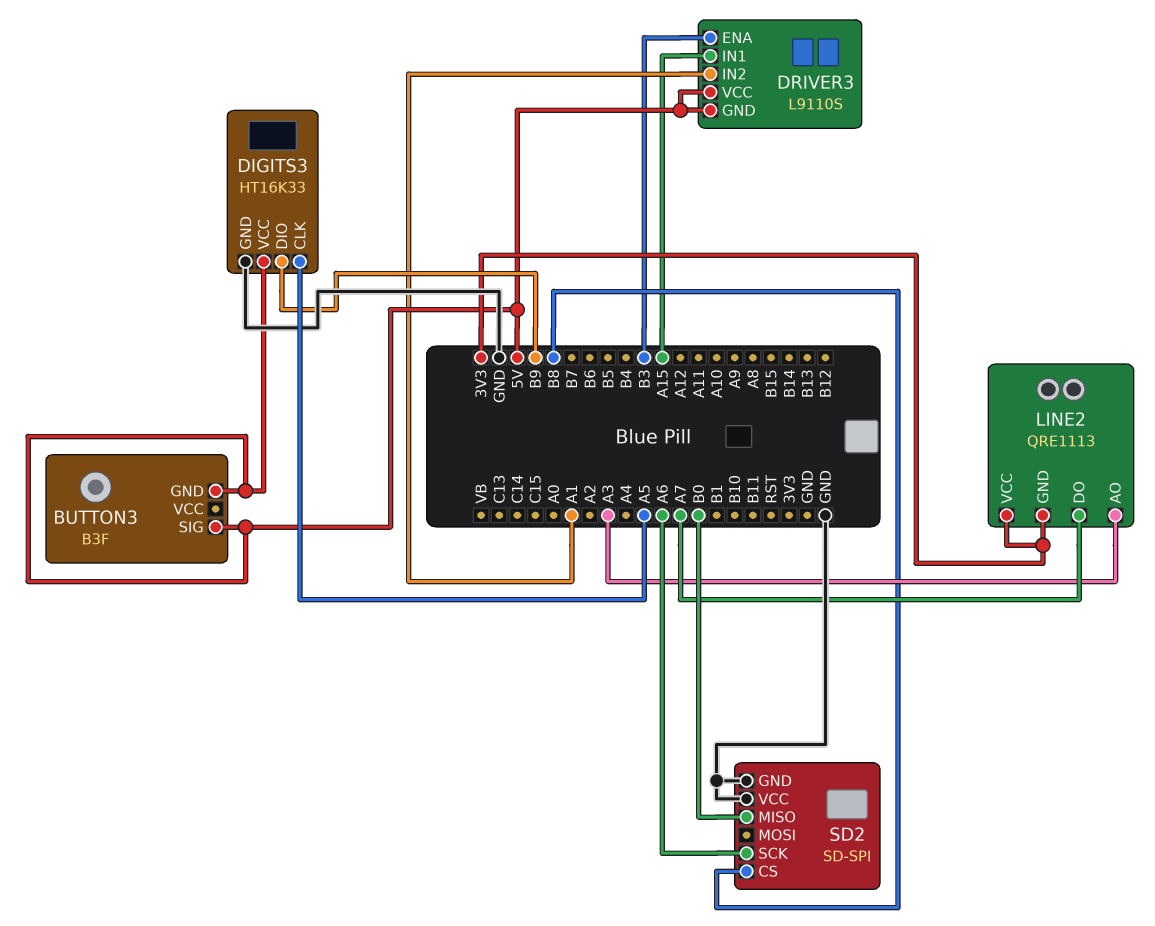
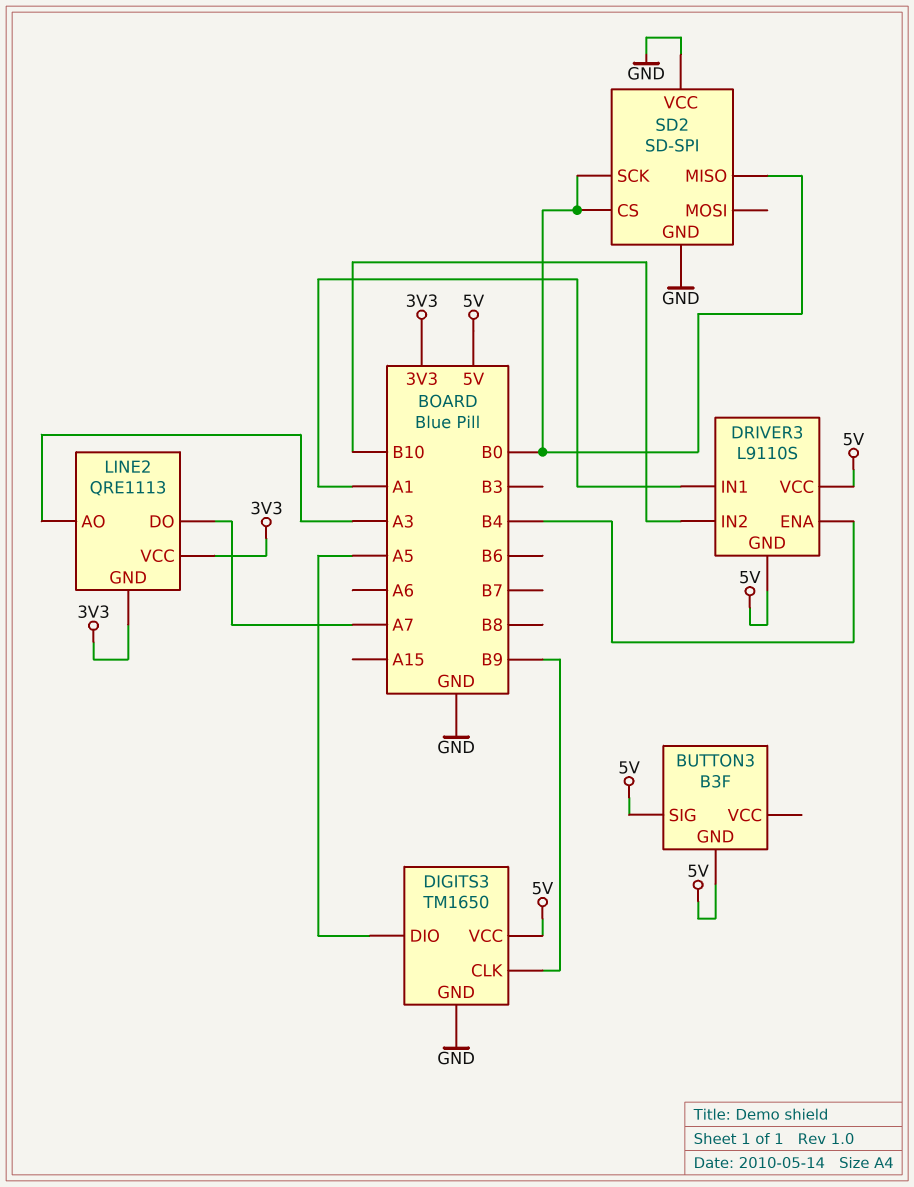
DIGITS3: HT16K33 -> TM1650
DIGITS3 pin CLK: A5 -> B9
DIGITS3 pin DIO: B9 -> A5
DRIVER3 pin ENA: B3 -> B4
DRIVER3 pin IN1: A15 -> A1
DRIVER3 pin IN2: A1 -> B10
SD2 pin CS: B8 -> B0
SD2 pin SCK: A6 -> B0

